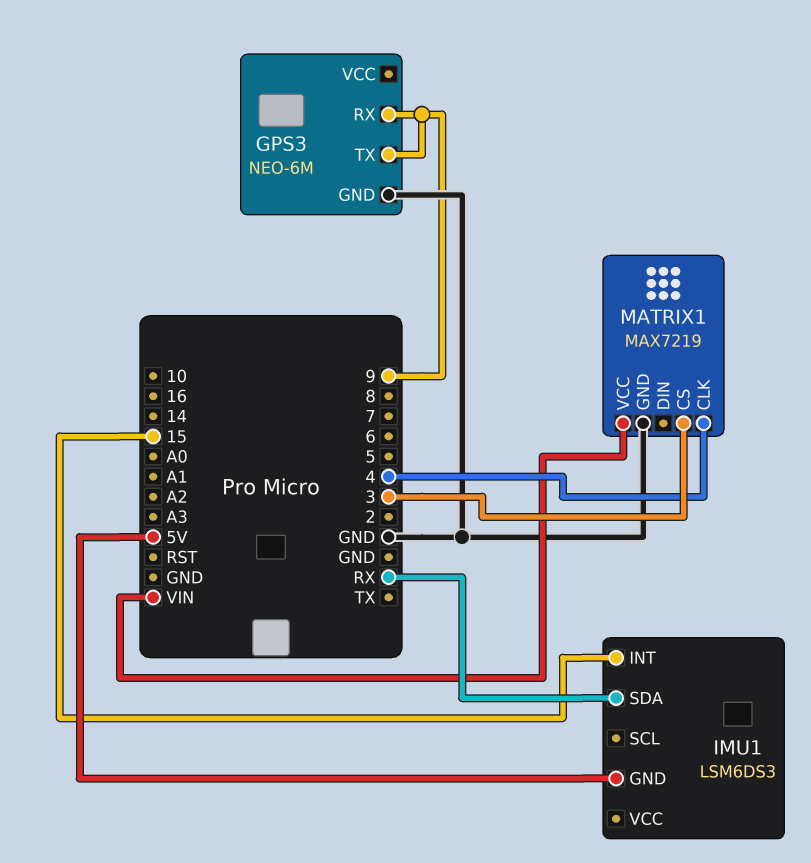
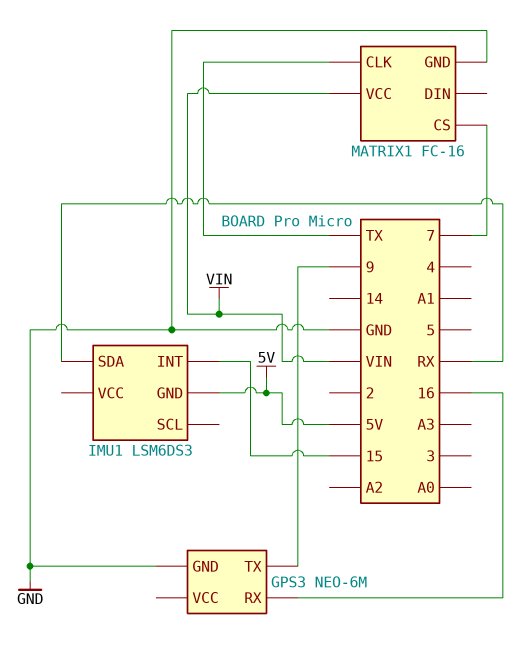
GPS3 pin RX: 9 -> 16
MATRIX1: MAX7219 -> FC-16
MATRIX1 pin CLK: 4 -> TX
MATRIX1 pin CS: 3 -> 7

